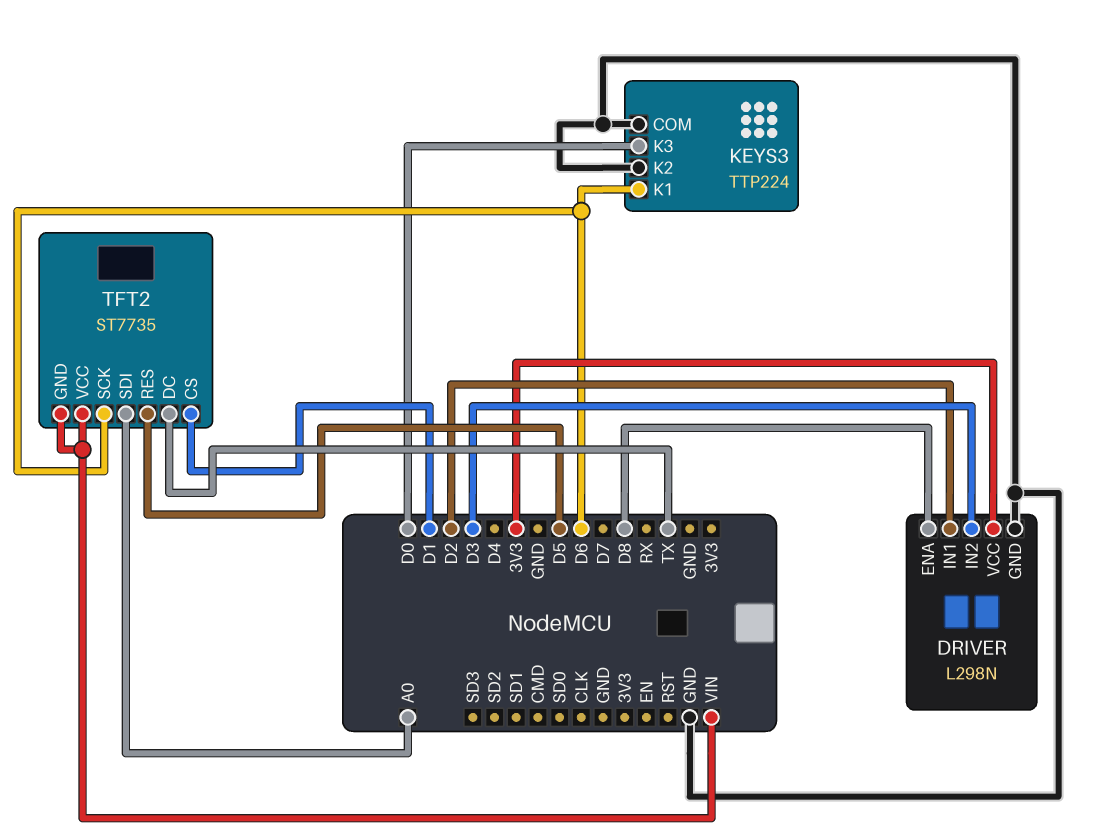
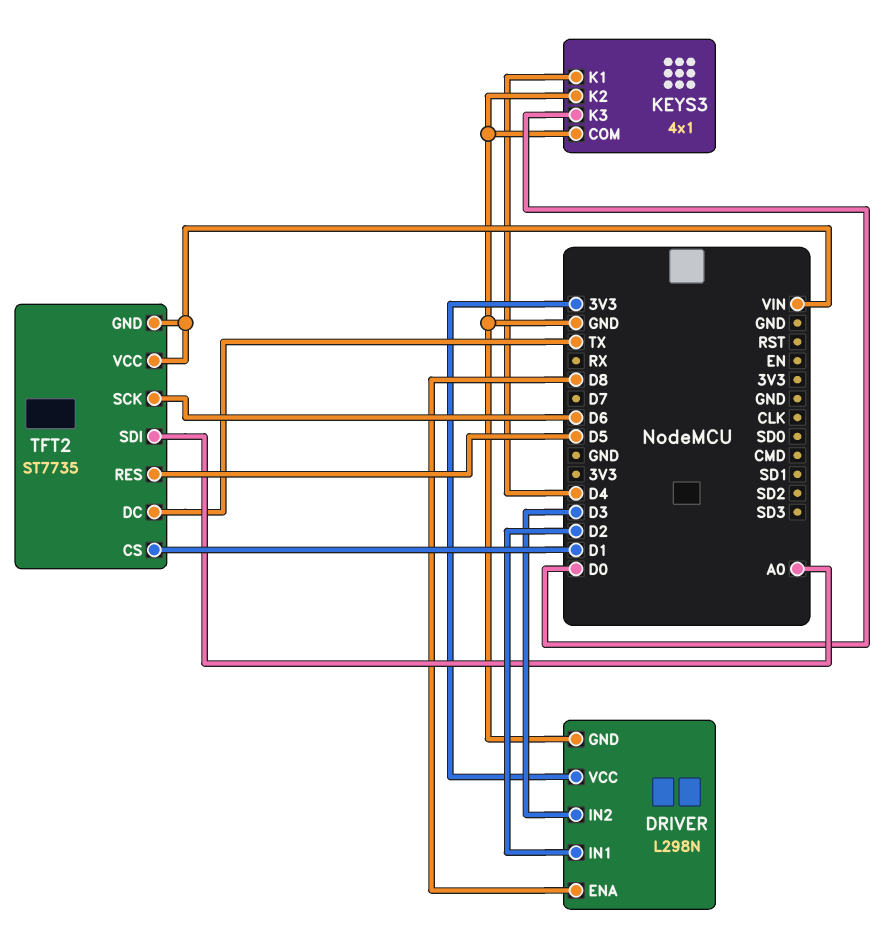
KEYS3: TTP224 -> 4x1
KEYS3 pin K1: D6 -> D4

